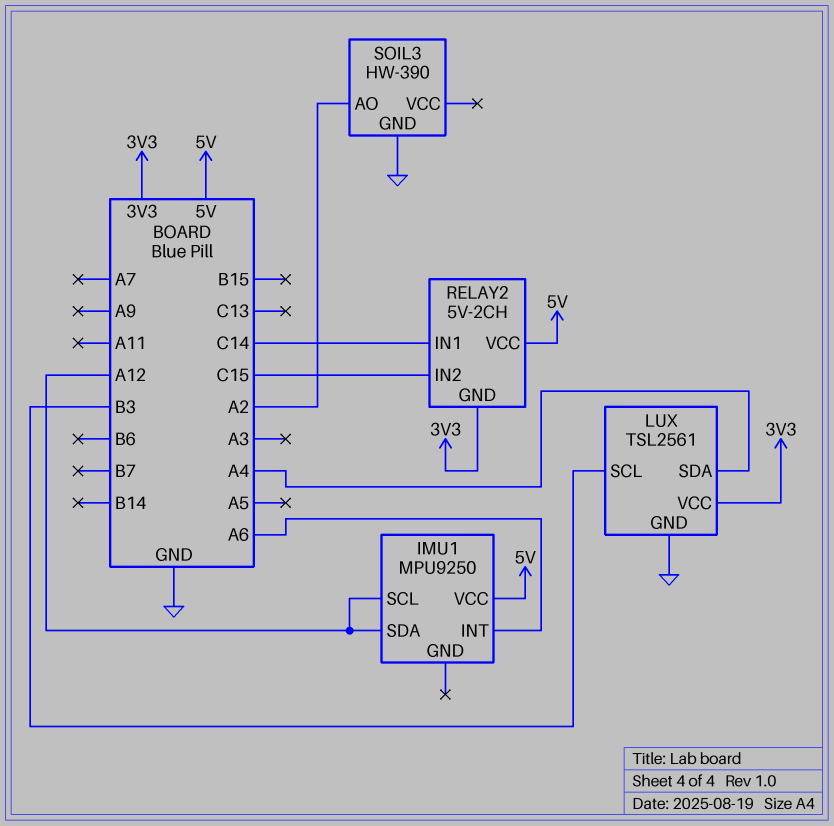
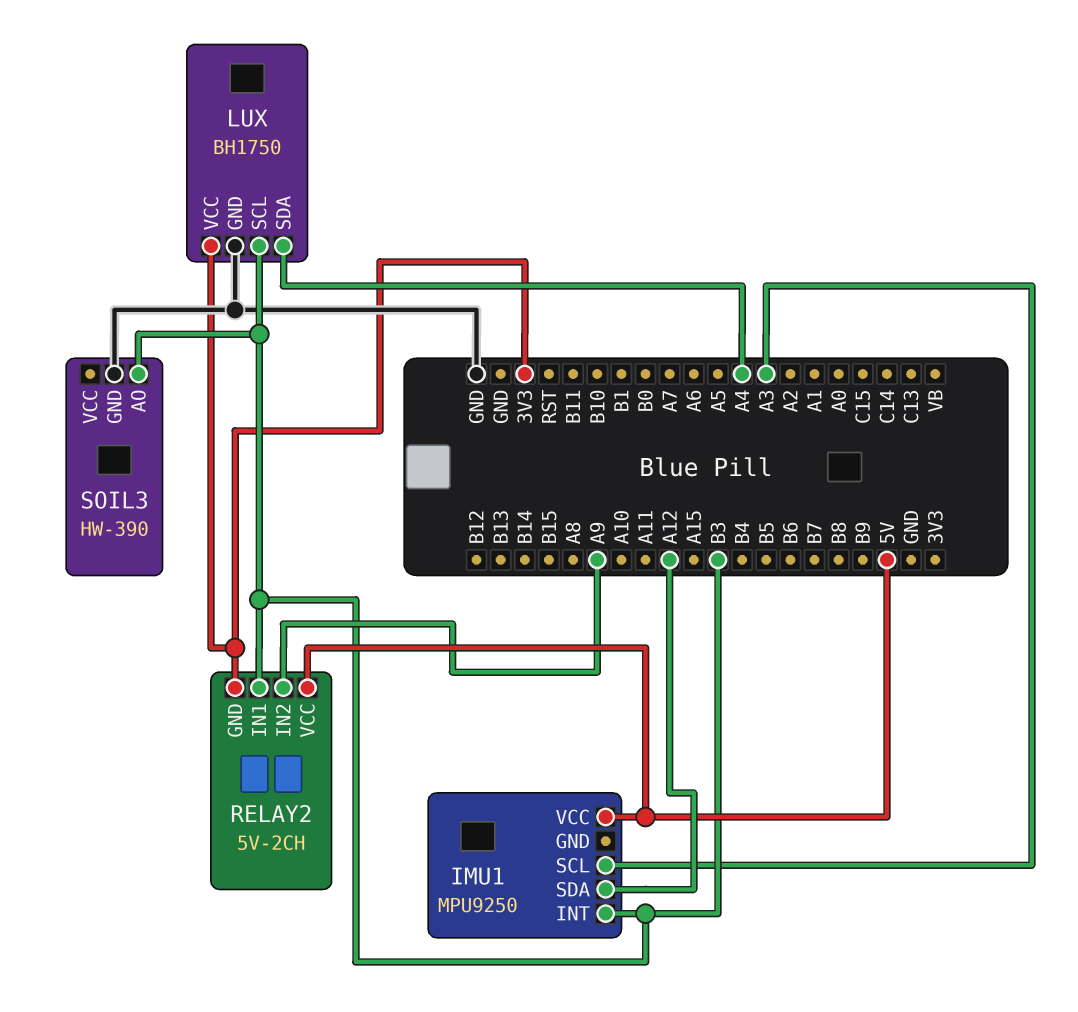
IMU1 pin INT: A6 -> B3
IMU1 pin SCL: A12 -> A3
LUX: TSL2561 -> BH1750
RELAY2 pin IN1: C14 -> B3
RELAY2 pin IN2: C15 -> A9
SOIL3 pin AO: A2 -> B3

